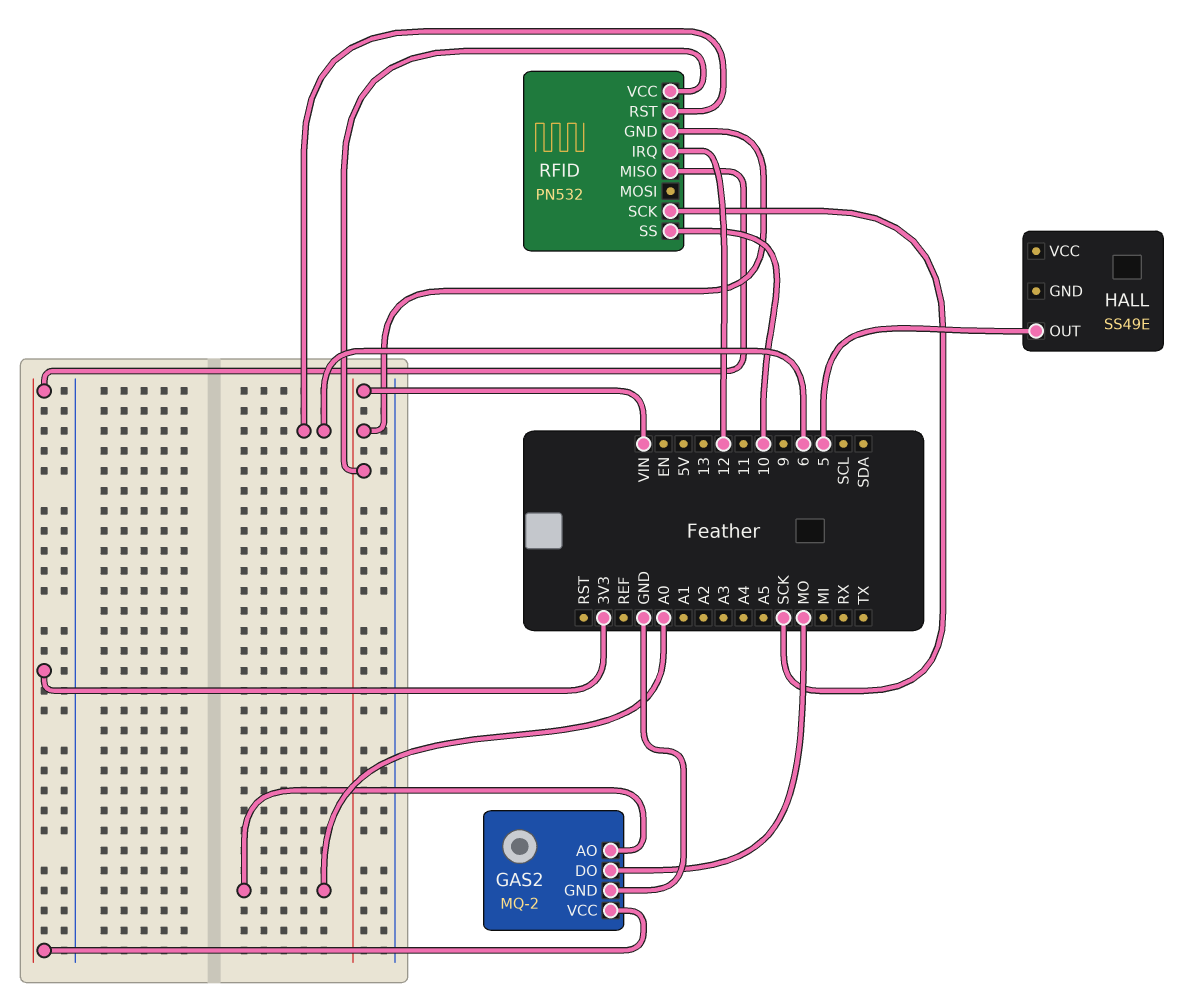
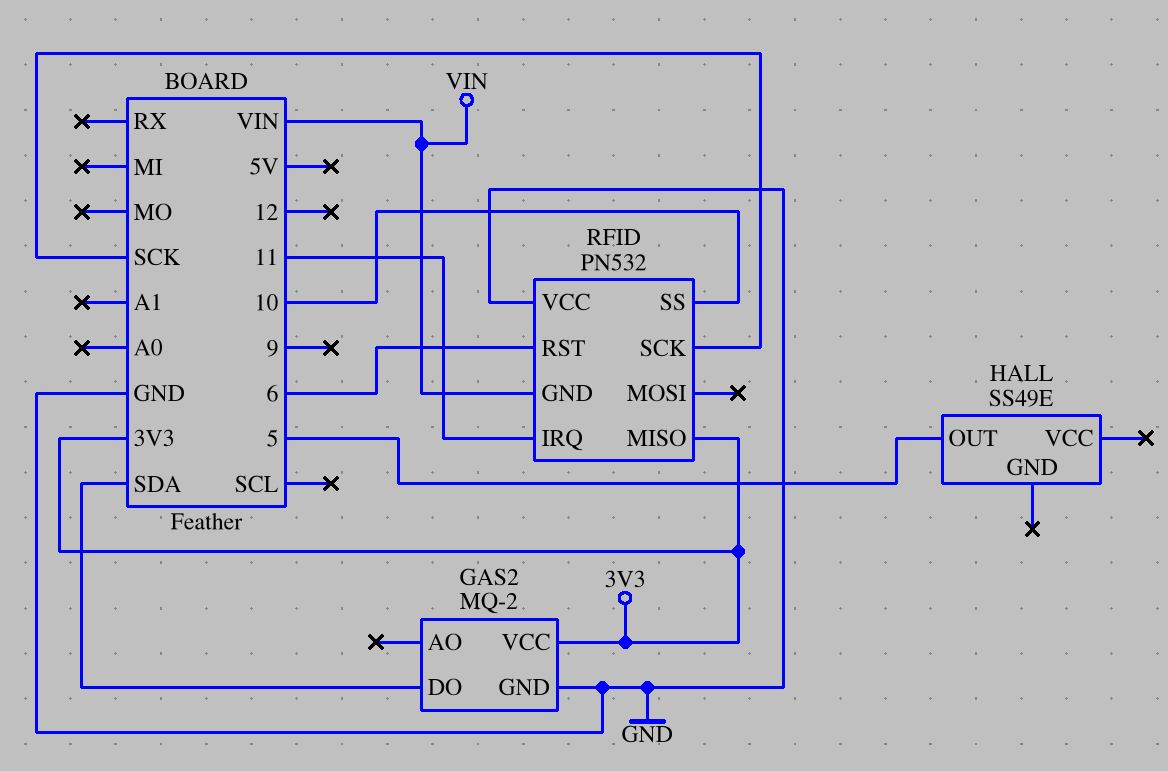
GAS2 pin AO: A0 -> none
GAS2 pin DO: MO -> SDA
RFID pin IRQ: 12 -> 11
RFID pin VCC: VIN -> GND

